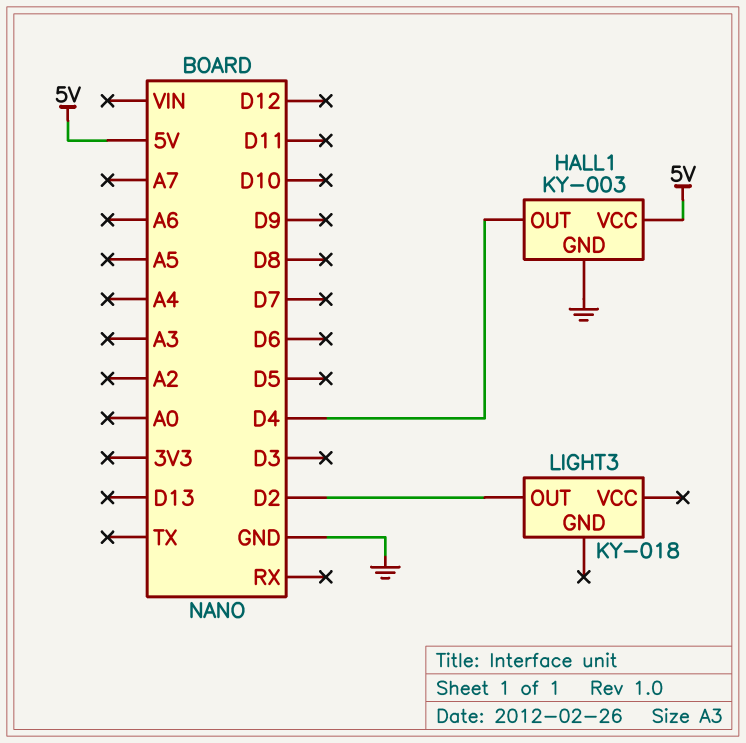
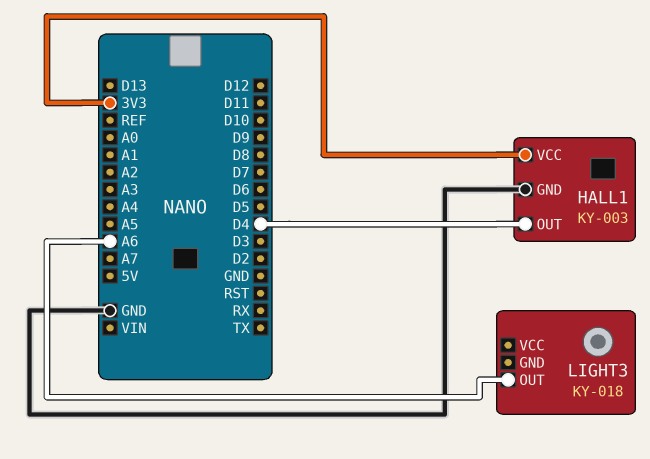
HALL1 pin VCC: 5V -> 3V3
LIGHT3 pin OUT: D2 -> A6

